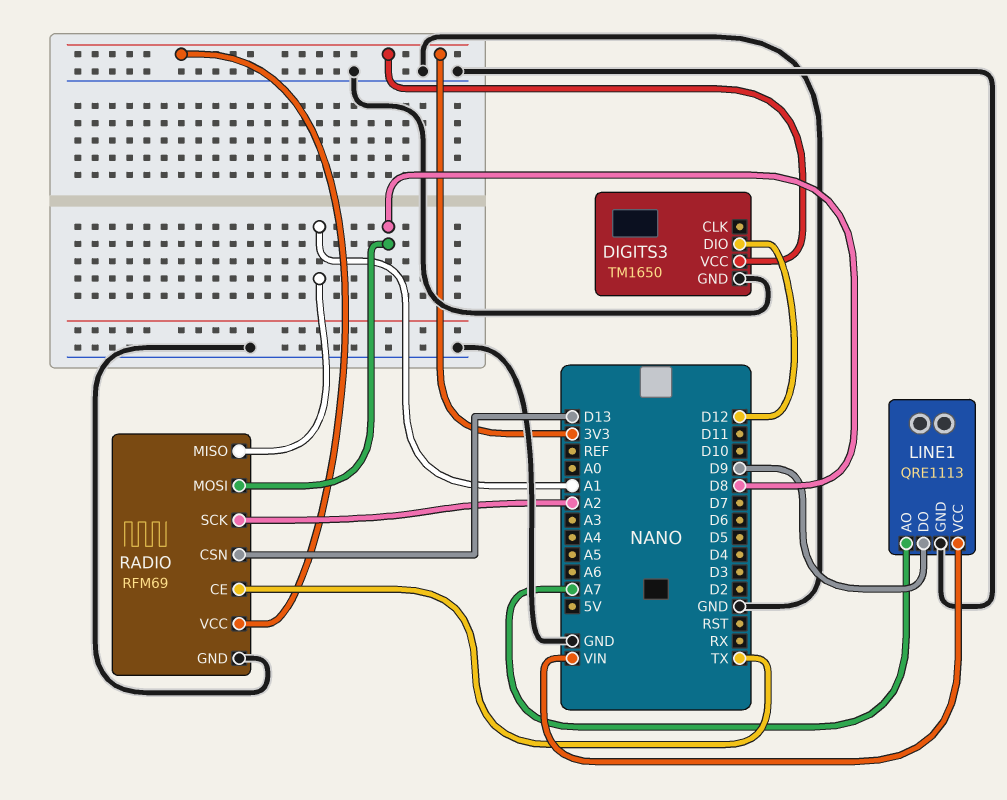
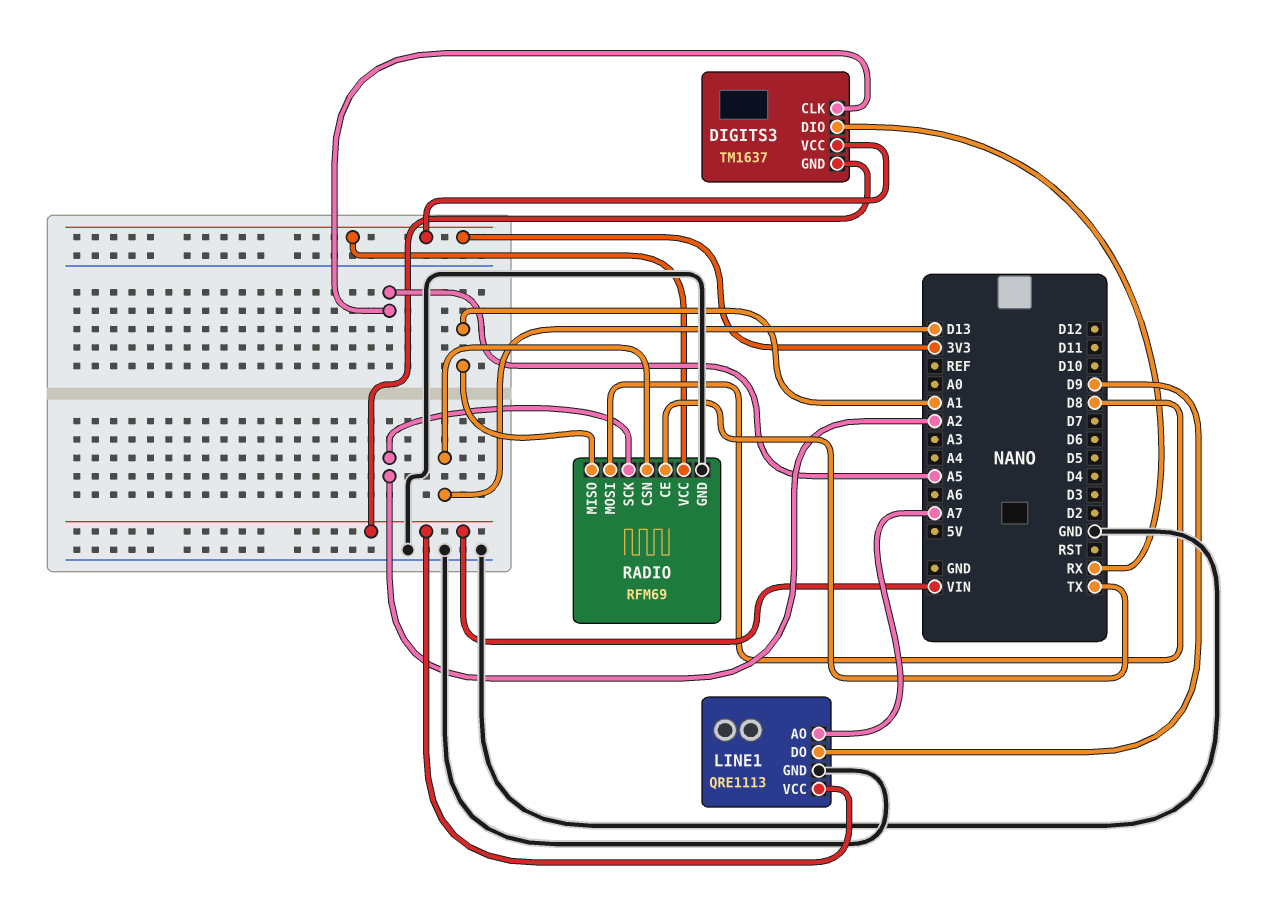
DIGITS3: TM1650 -> TM1637
DIGITS3 pin CLK: none -> A5
DIGITS3 pin DIO: D12 -> RX
DIGITS3 pin GND: GND -> VIN

